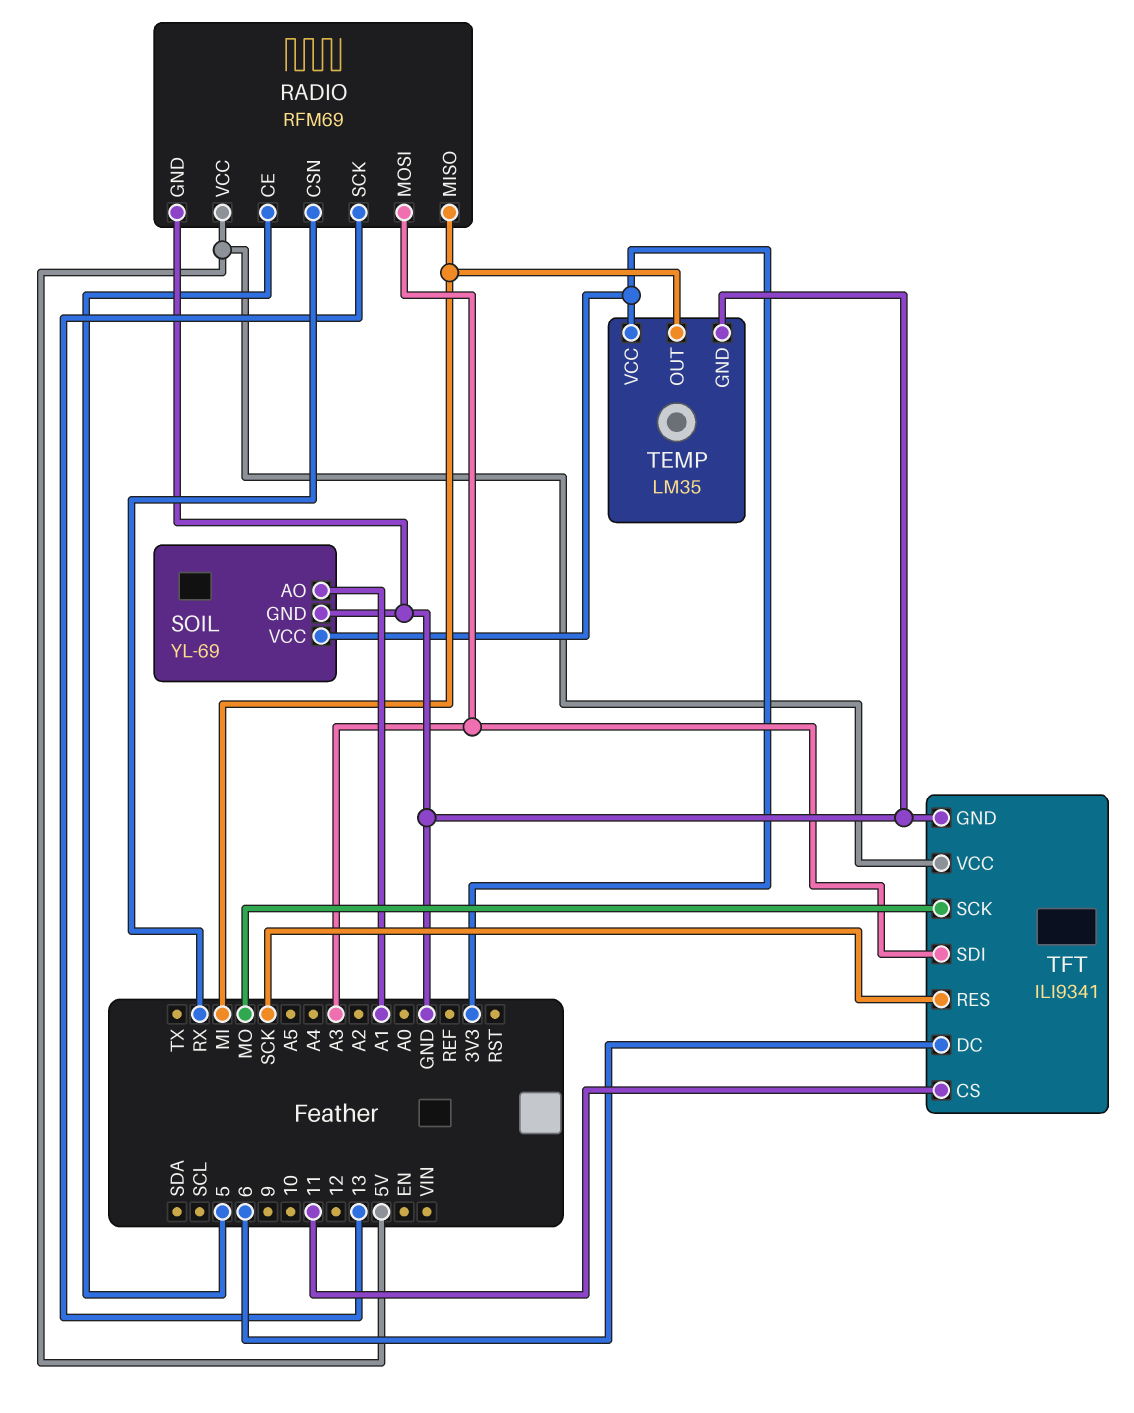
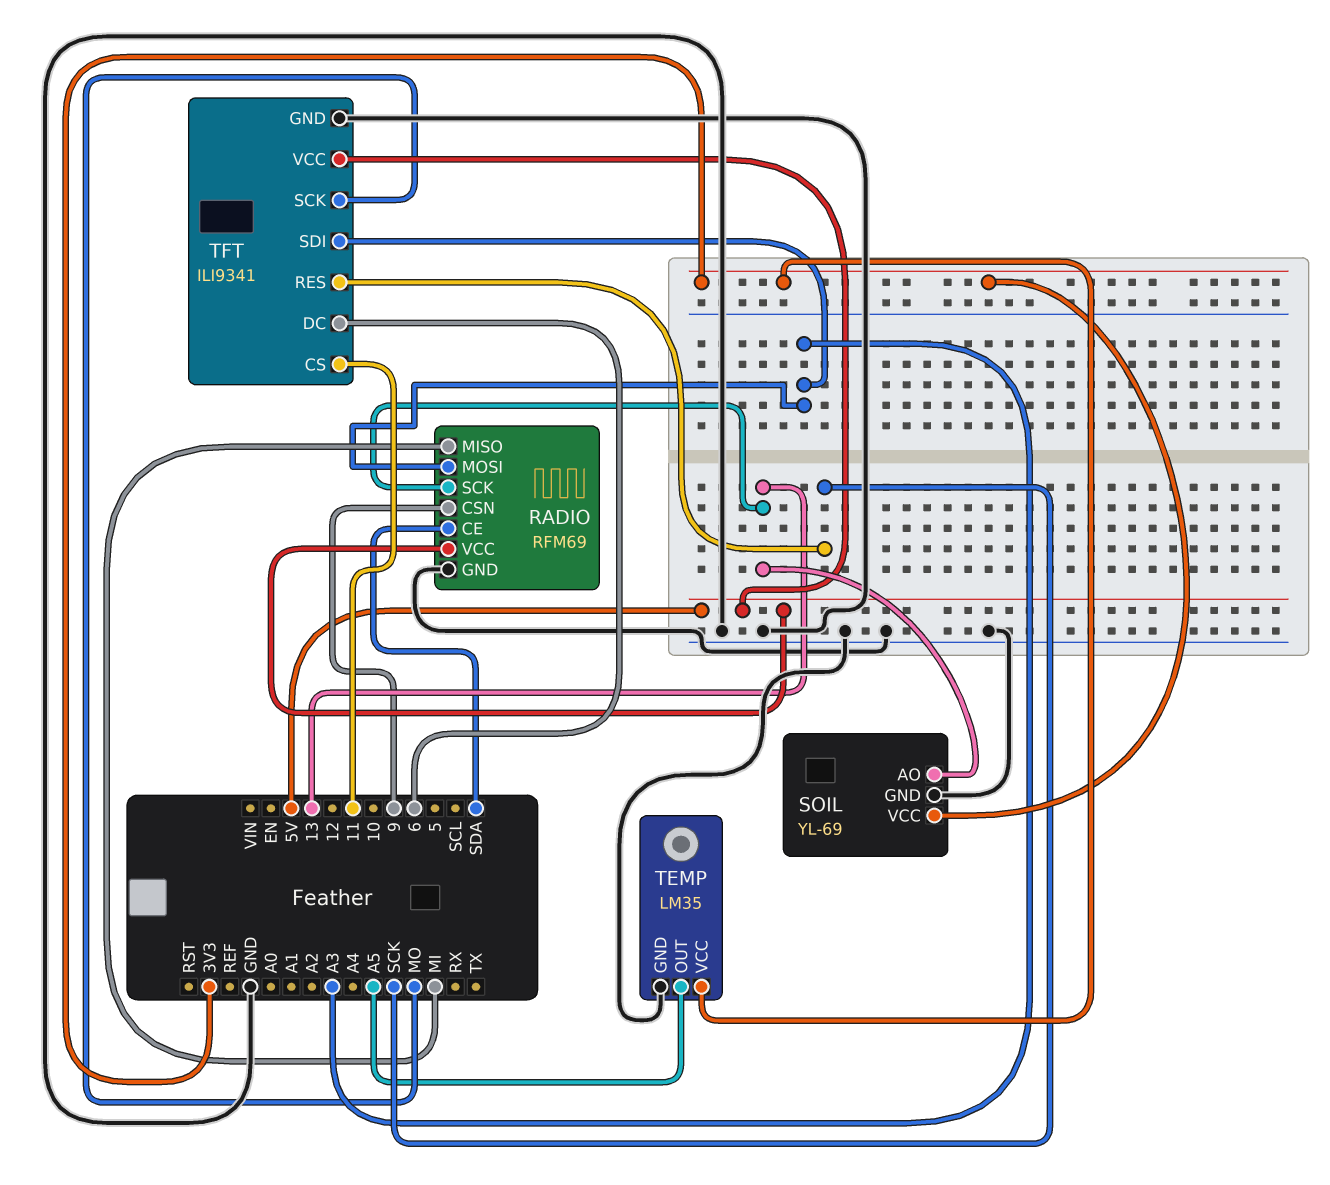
RADIO pin CE: 5 -> SDA
RADIO pin CSN: RX -> 9
SOIL pin AO: A1 -> 13
TEMP pin OUT: MI -> A5

